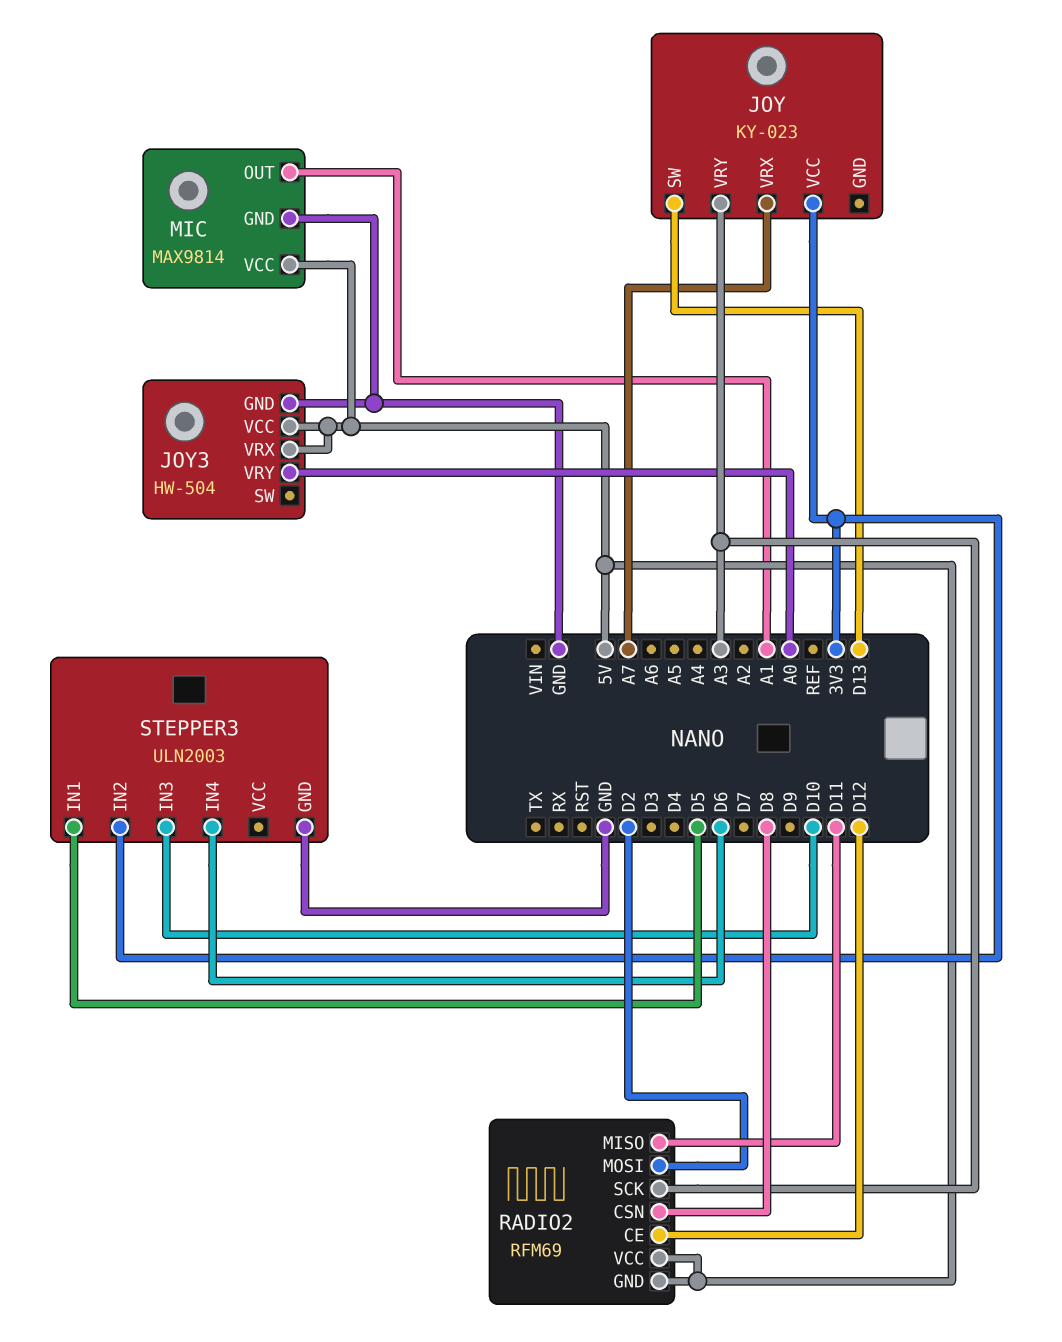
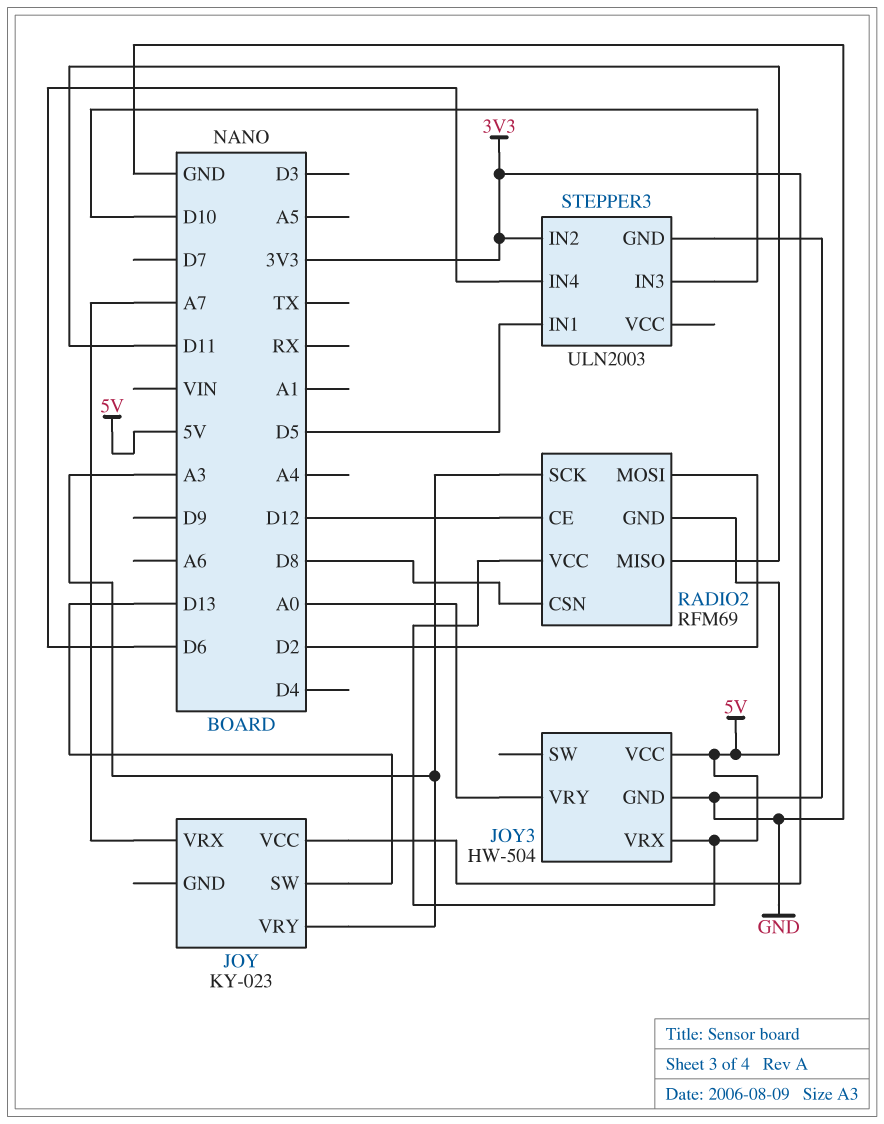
MIC: MAX9814 -> none
MIC pin GND: GND -> none
MIC pin OUT: A1 -> none
MIC pin VCC: 5V -> none

